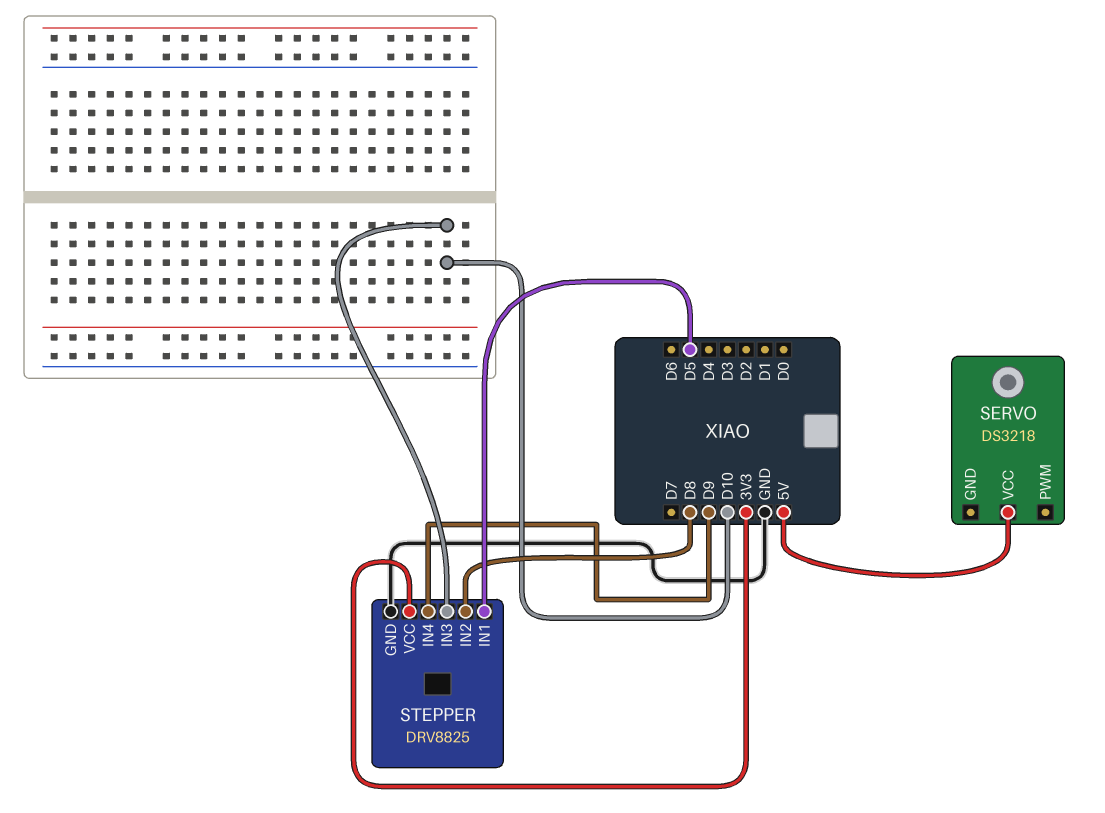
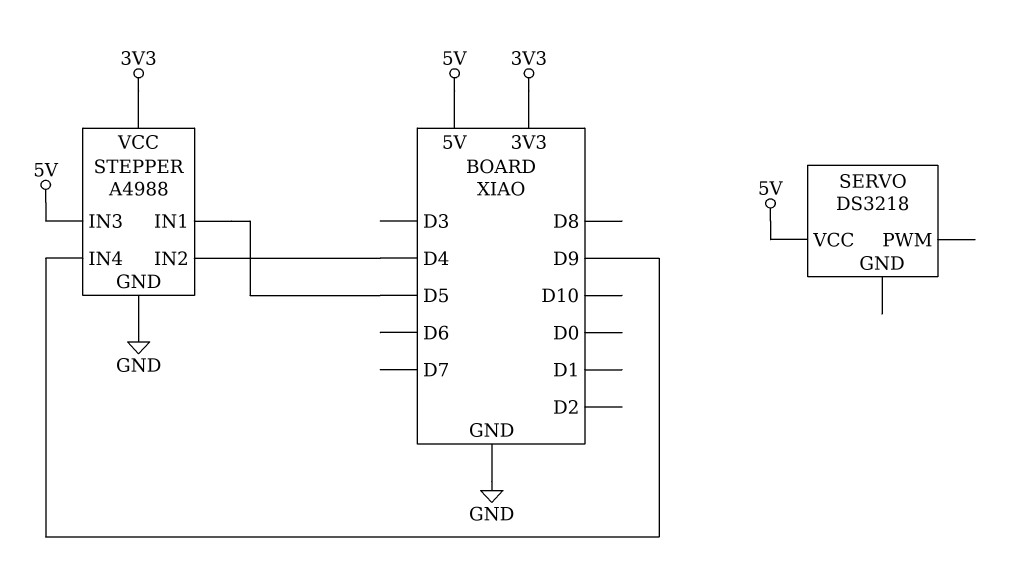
STEPPER: DRV8825 -> A4988
STEPPER pin IN2: D8 -> D4
STEPPER pin IN3: D10 -> 5V

